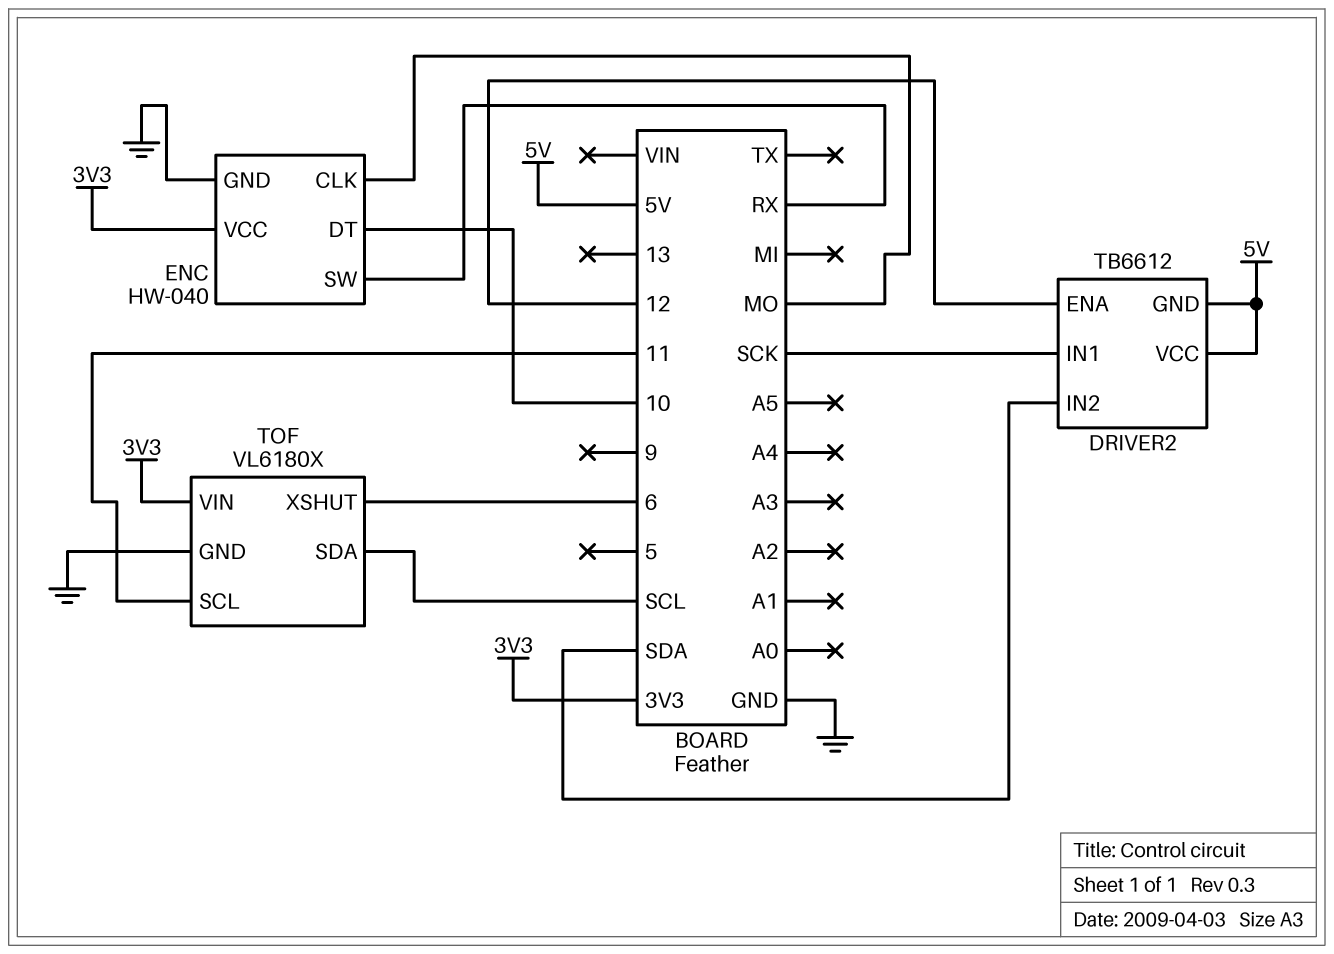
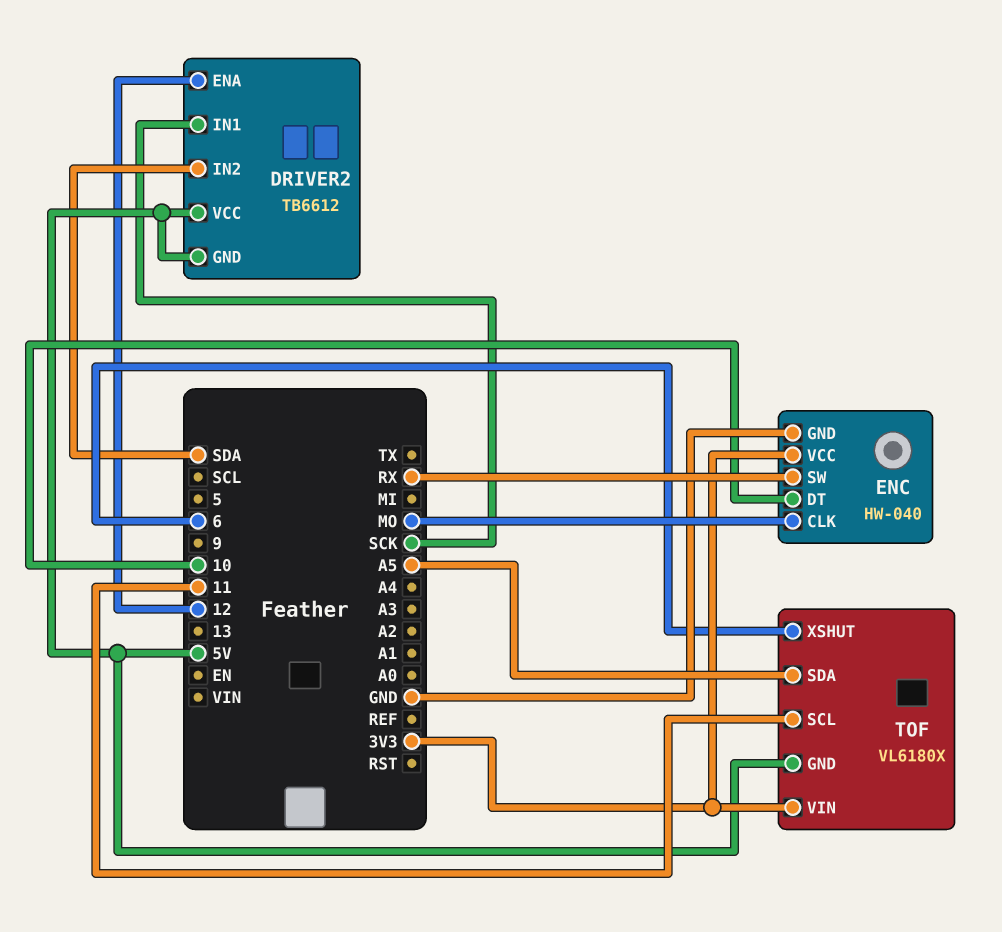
TOF pin GND: GND -> 5V
TOF pin SDA: SCL -> A5

